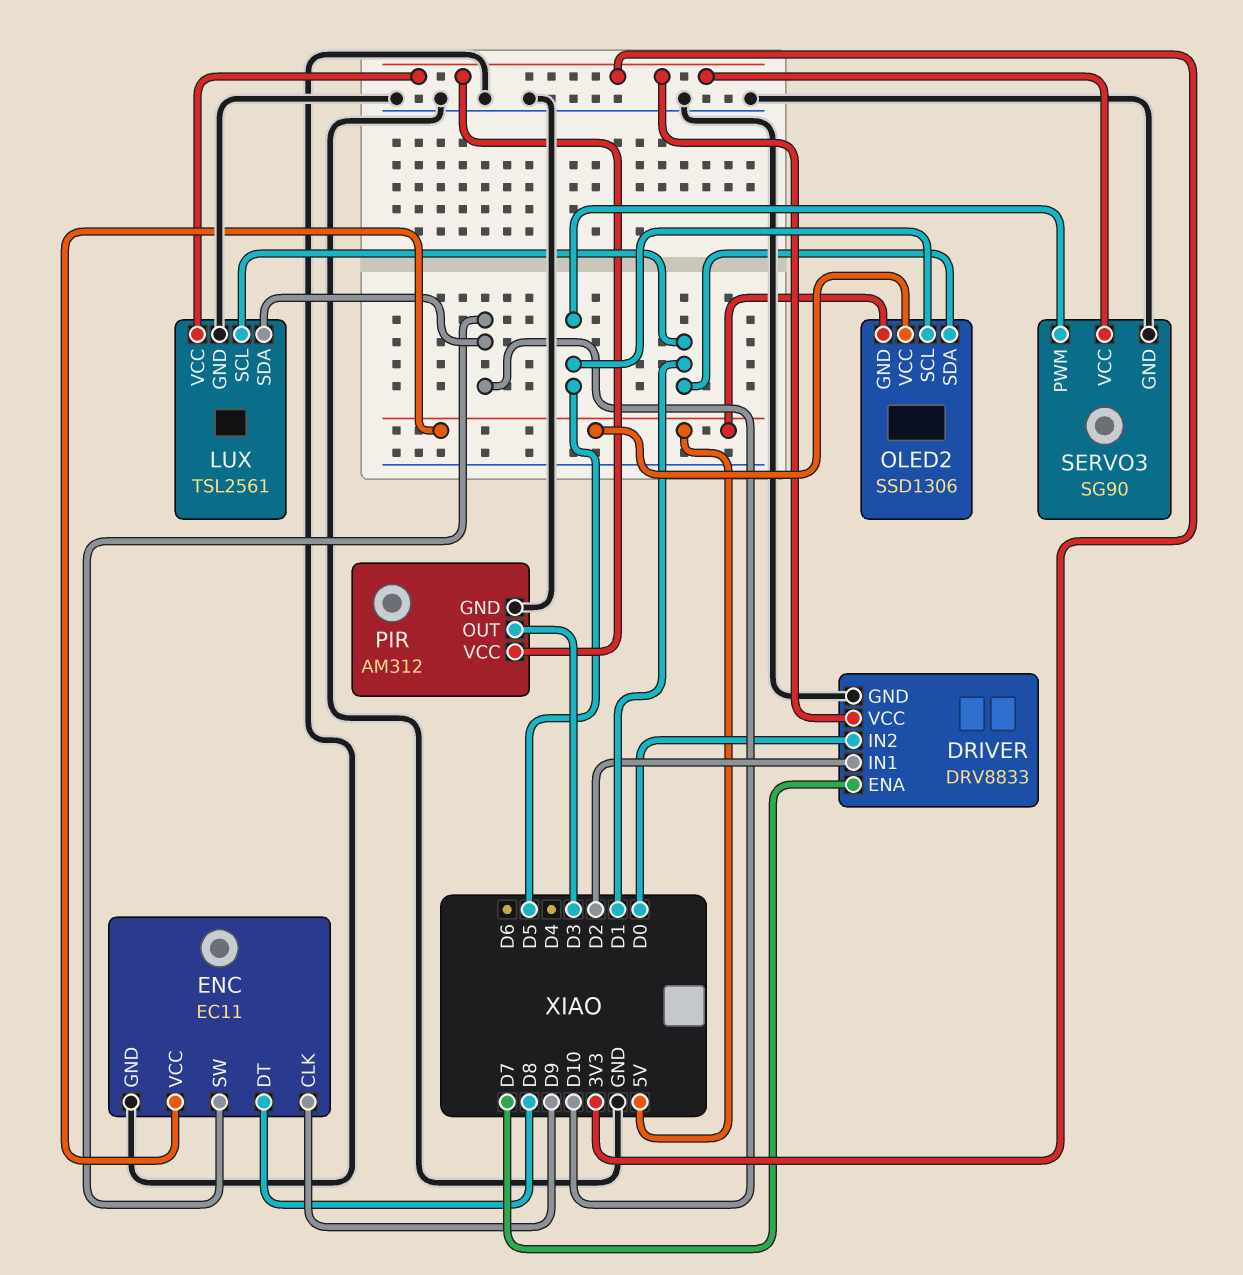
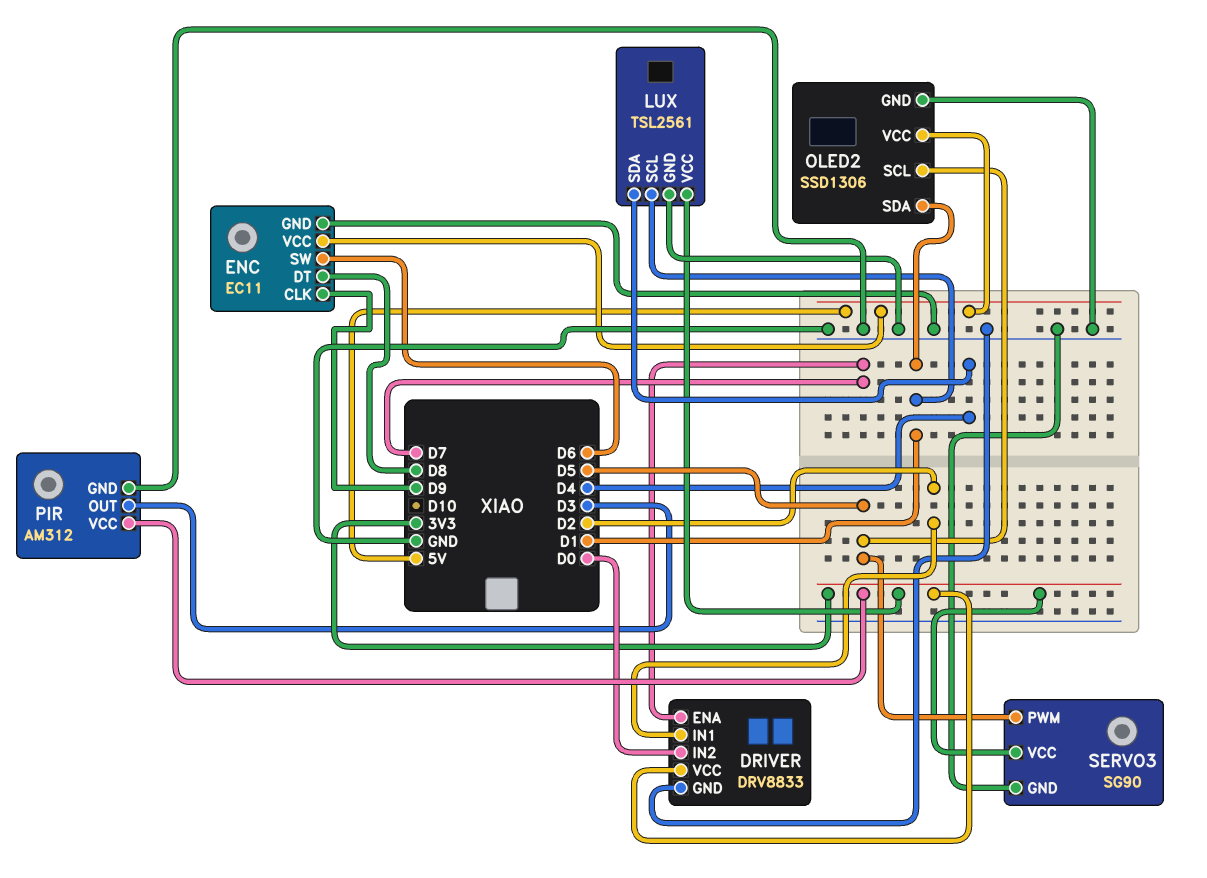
ENC pin SW: D10 -> D6
LUX pin SDA: D10 -> D4
OLED2 pin GND: 5V -> GND

